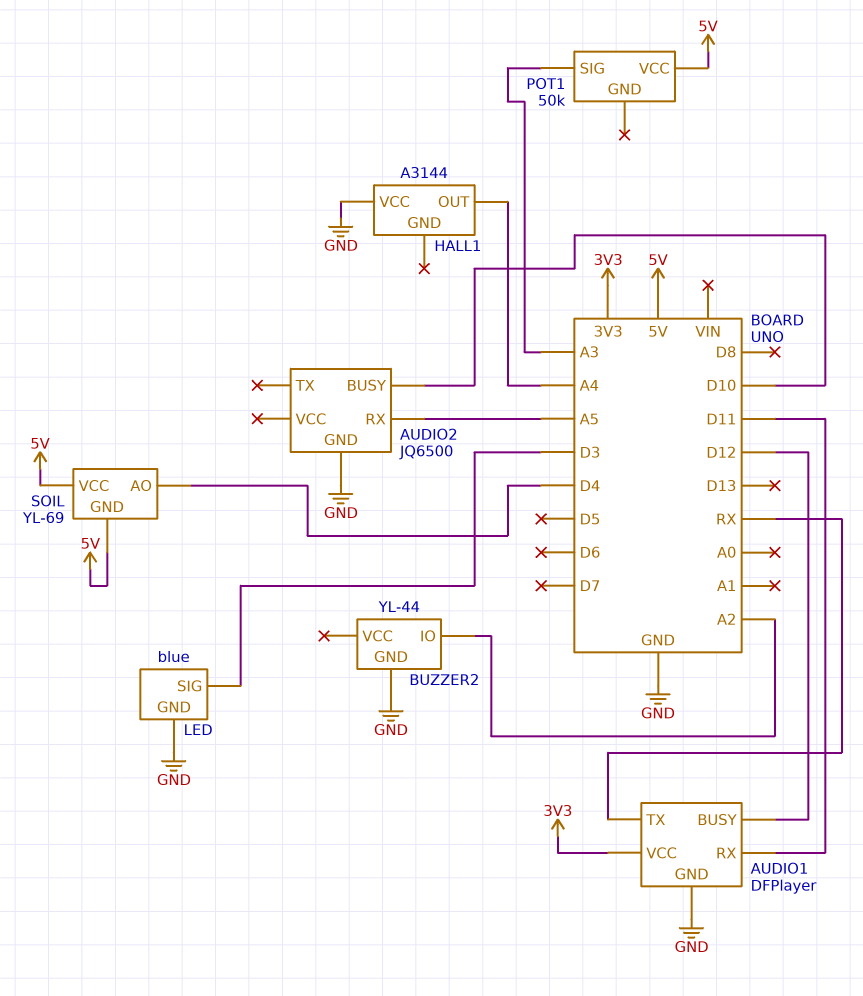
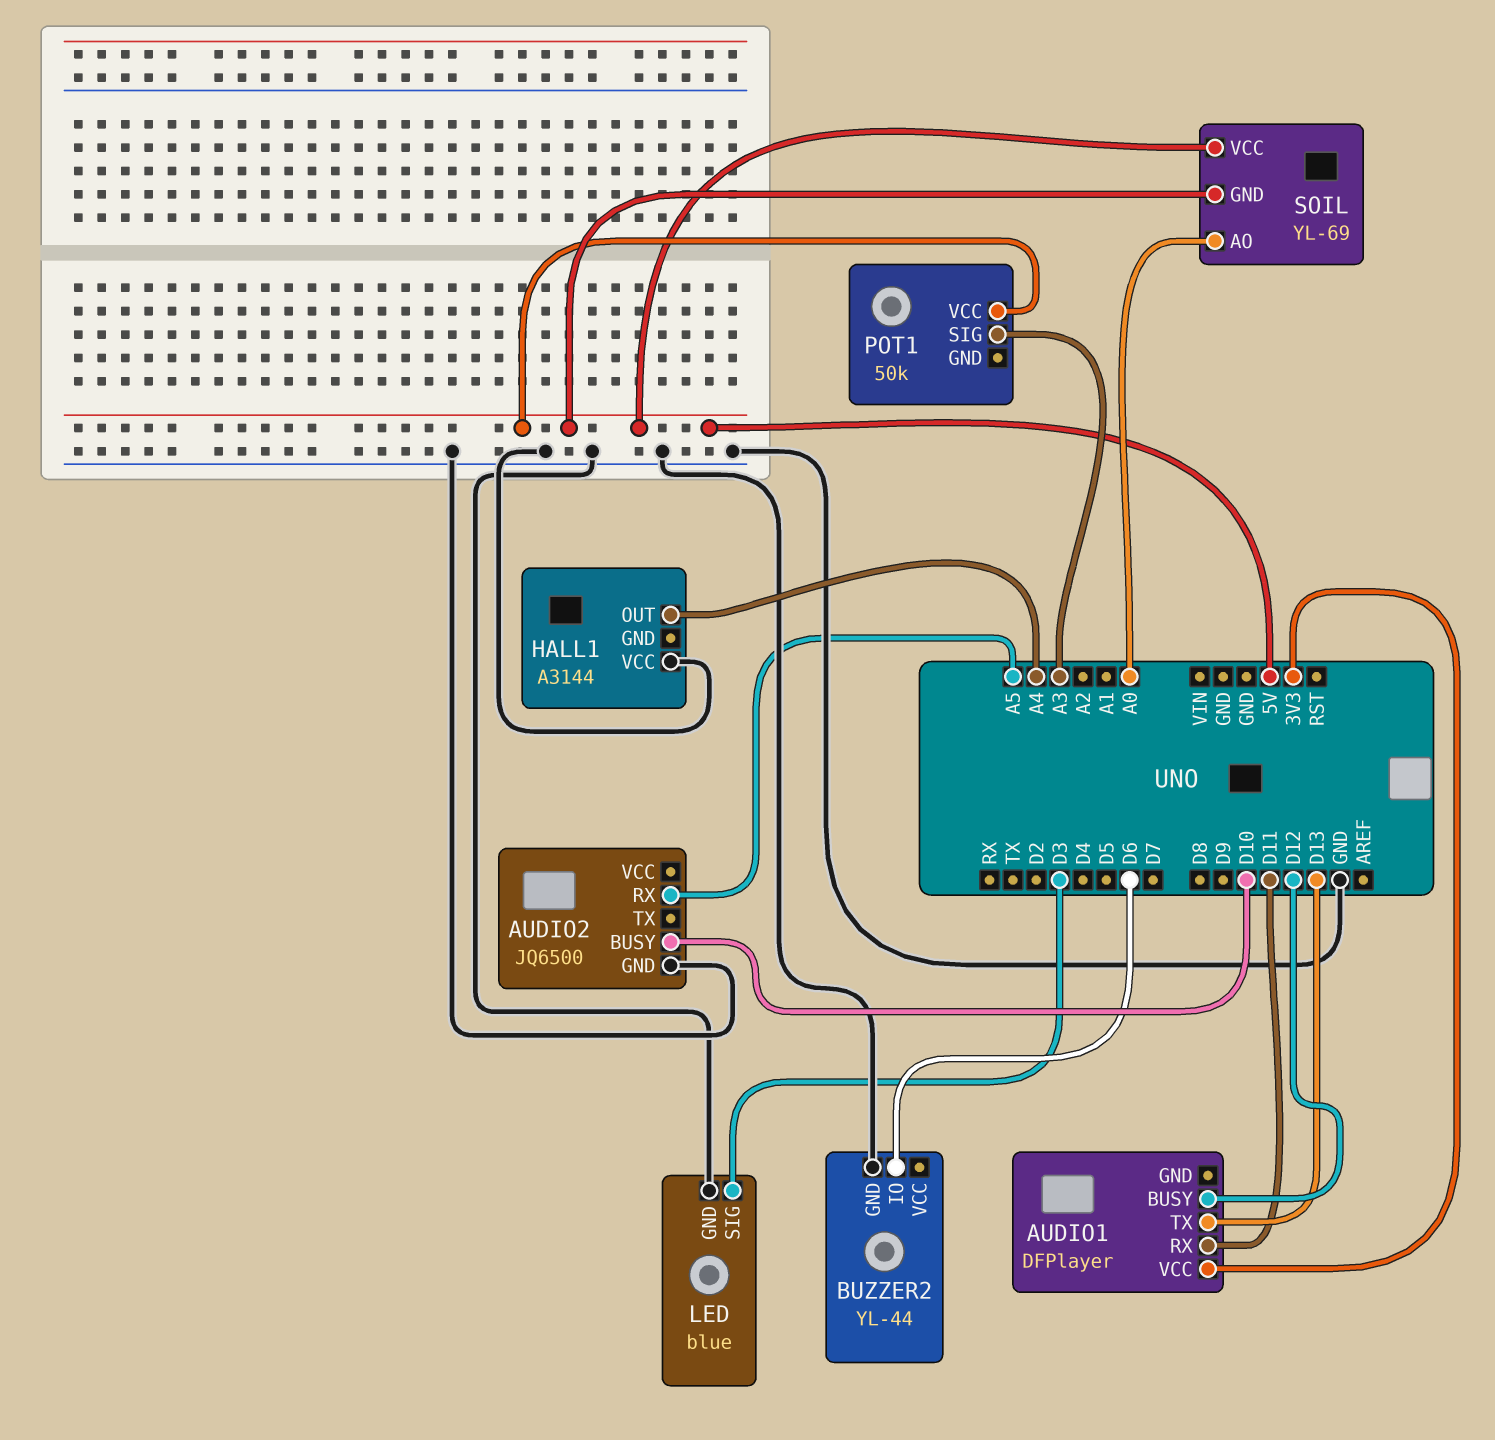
AUDIO1 pin GND: GND -> none
AUDIO1 pin TX: RX -> D13
BUZZER2 pin IO: A2 -> D6
SOIL pin AO: D4 -> A0

